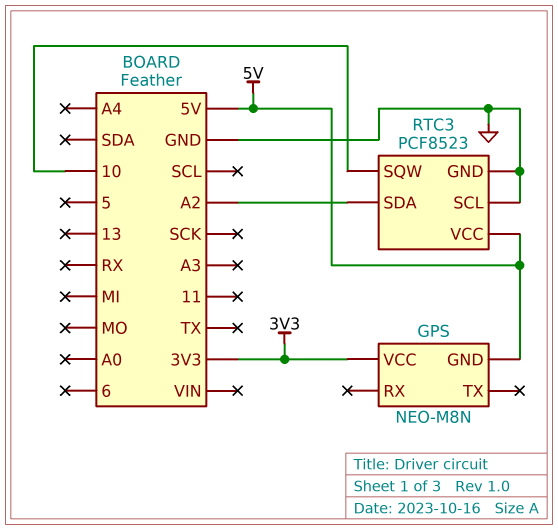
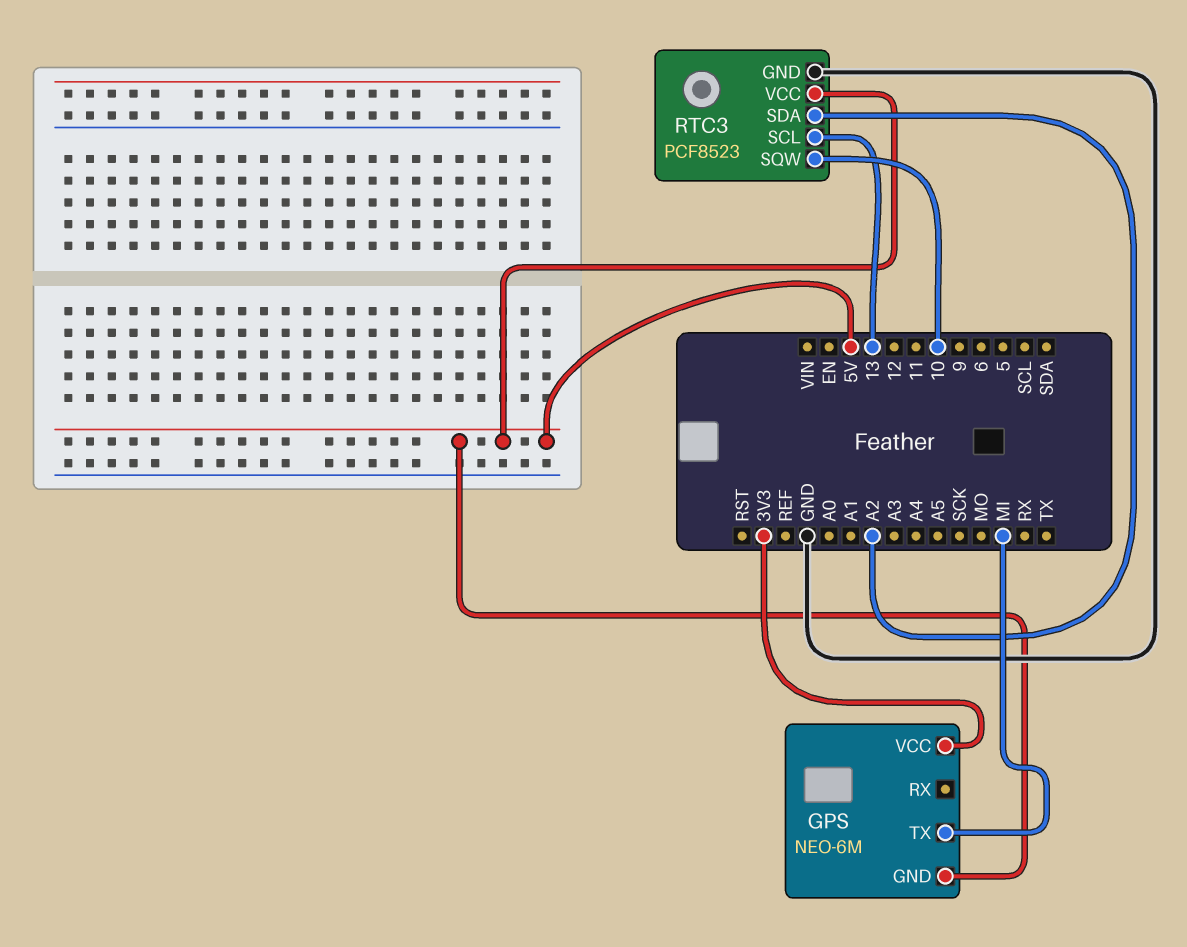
GPS: NEO-M8N -> NEO-6M
GPS pin TX: none -> MI
RTC3 pin SCL: GND -> 13

